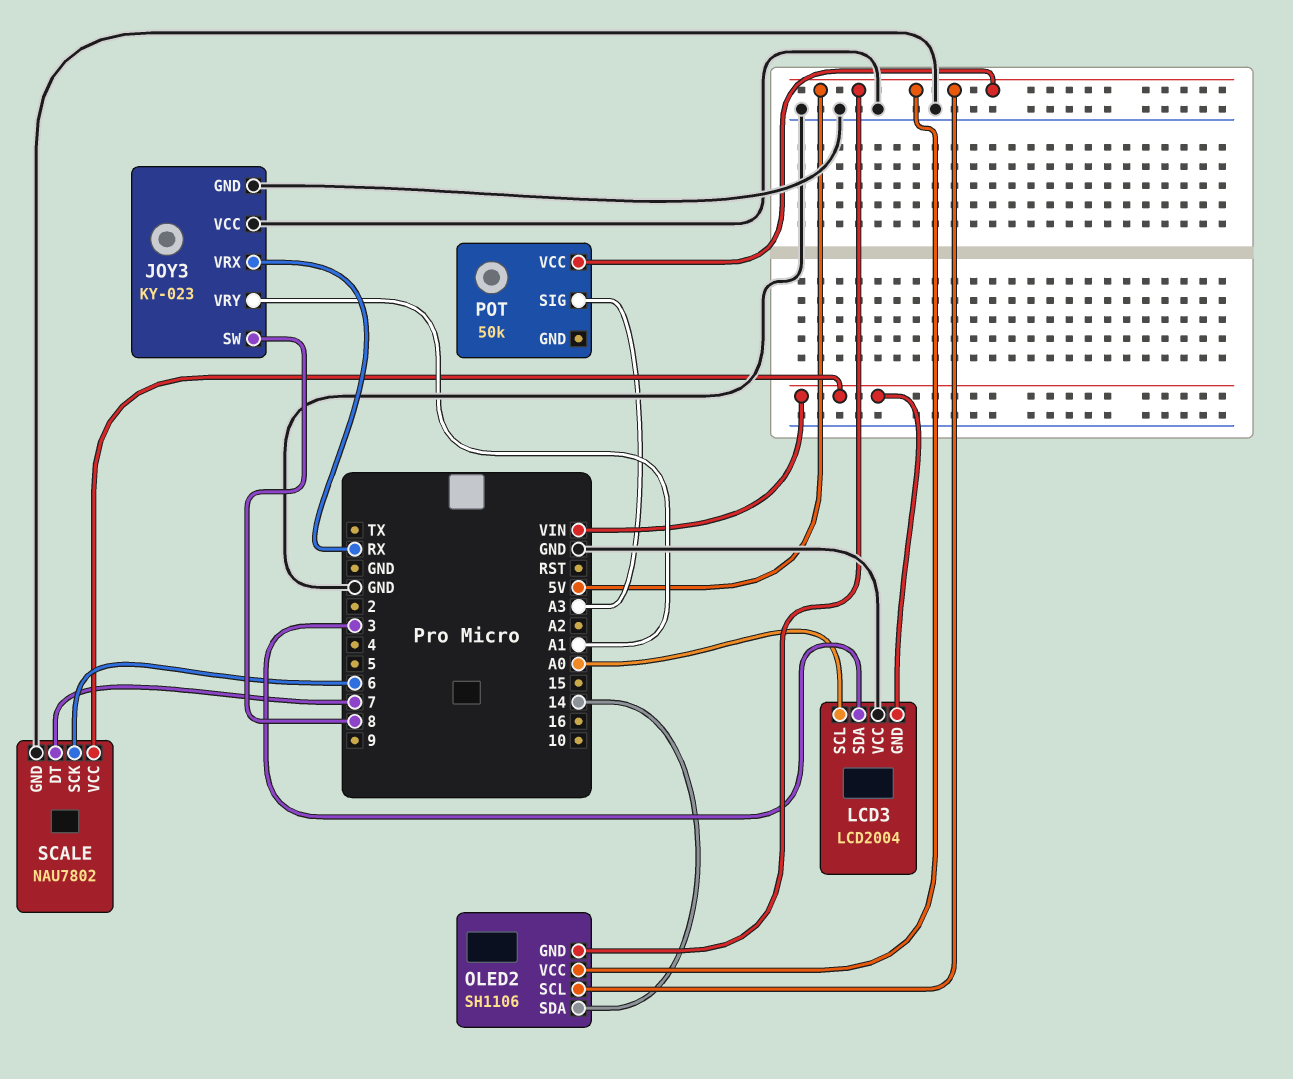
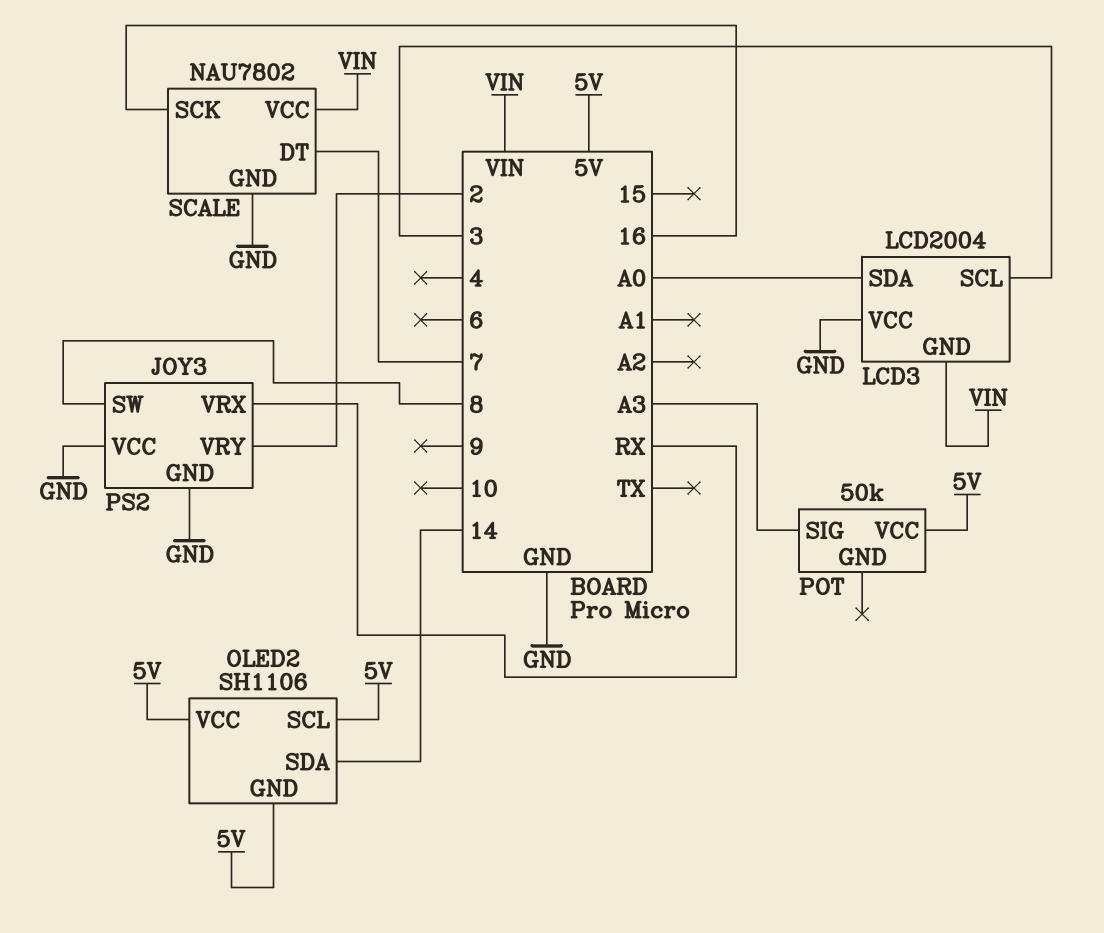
JOY3: KY-023 -> PS2
JOY3 pin VRY: A1 -> 2
LCD3 pin SCL: A0 -> 3
LCD3 pin SDA: 3 -> A0
SCALE pin SCK: 6 -> 16

